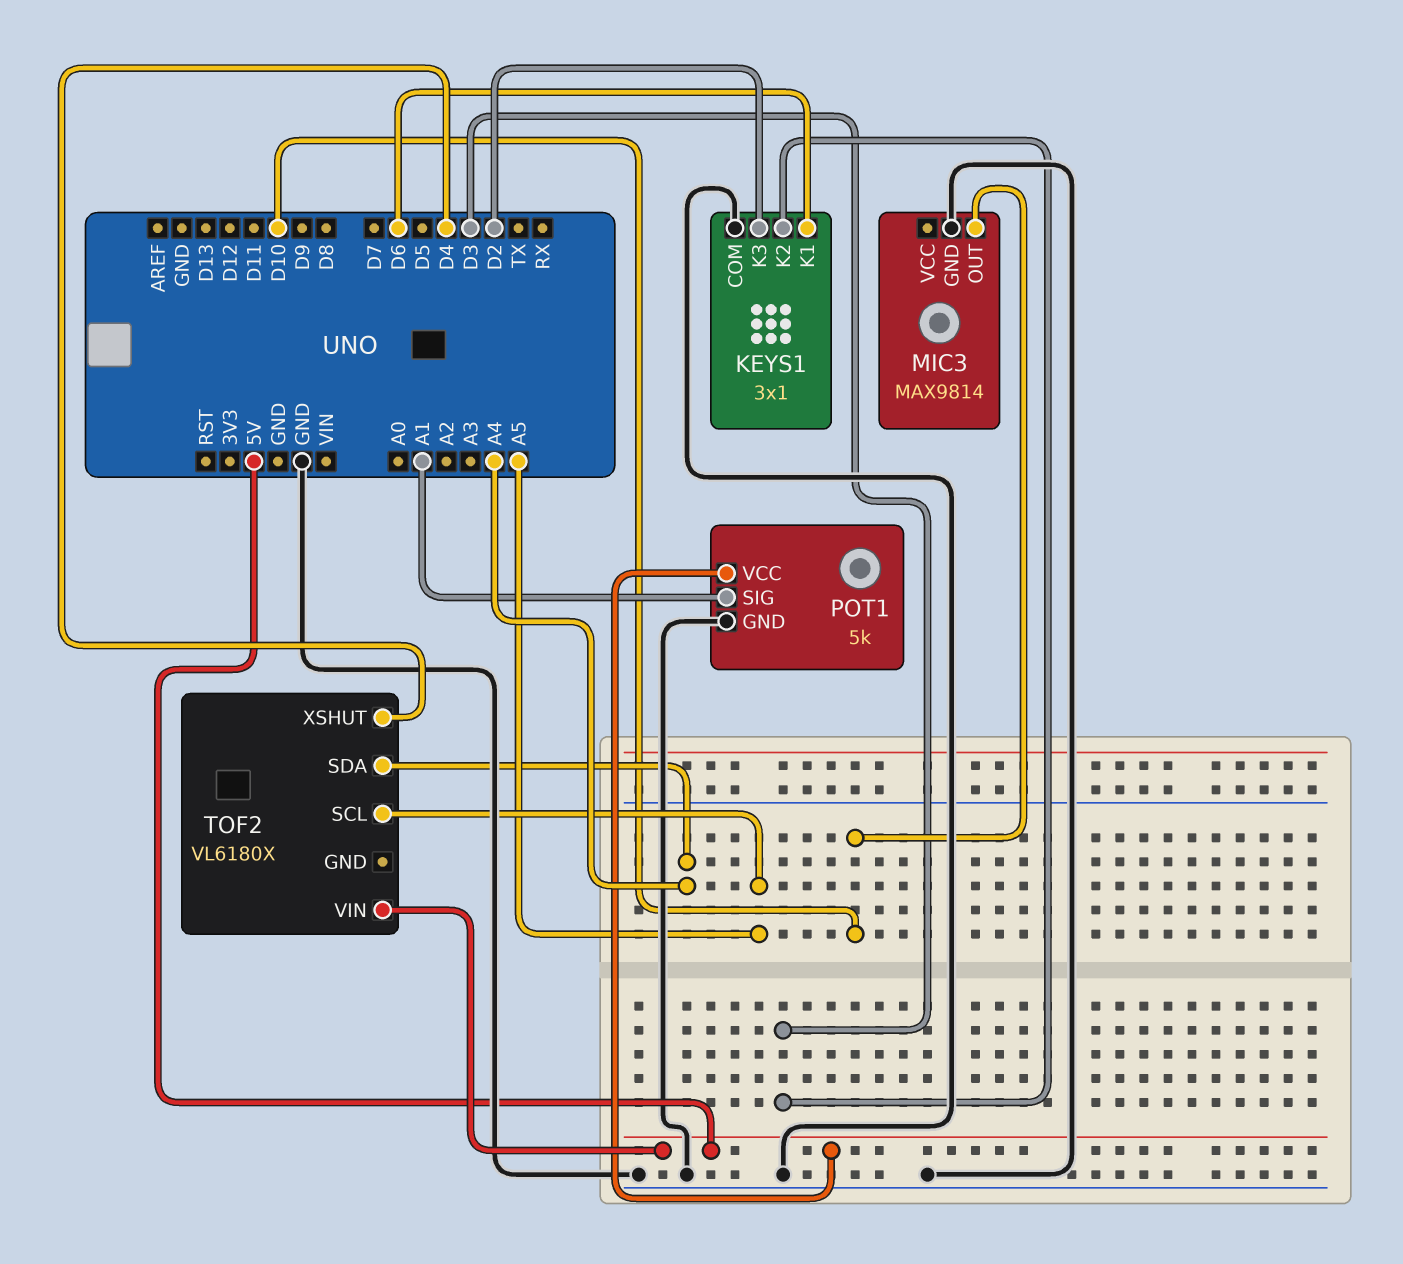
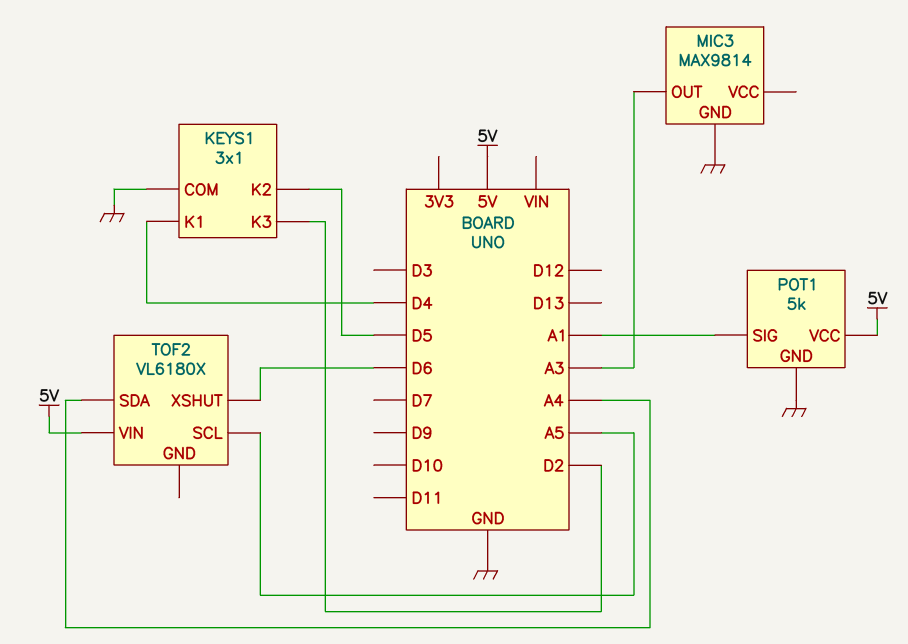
KEYS1 pin K1: D6 -> D4
KEYS1 pin K2: D3 -> D5
MIC3 pin OUT: D10 -> A3
TOF2 pin XSHUT: D4 -> D6

